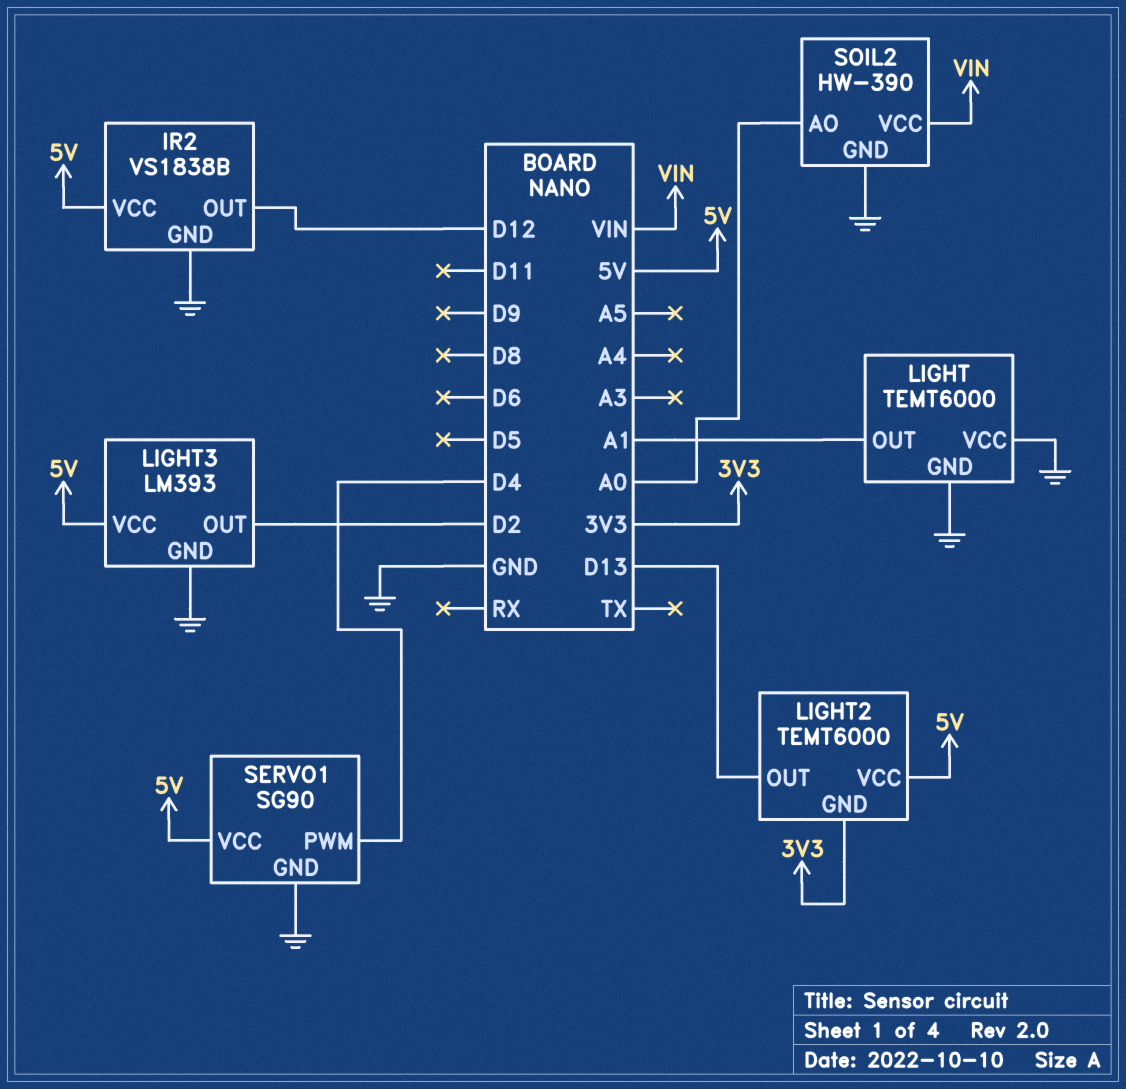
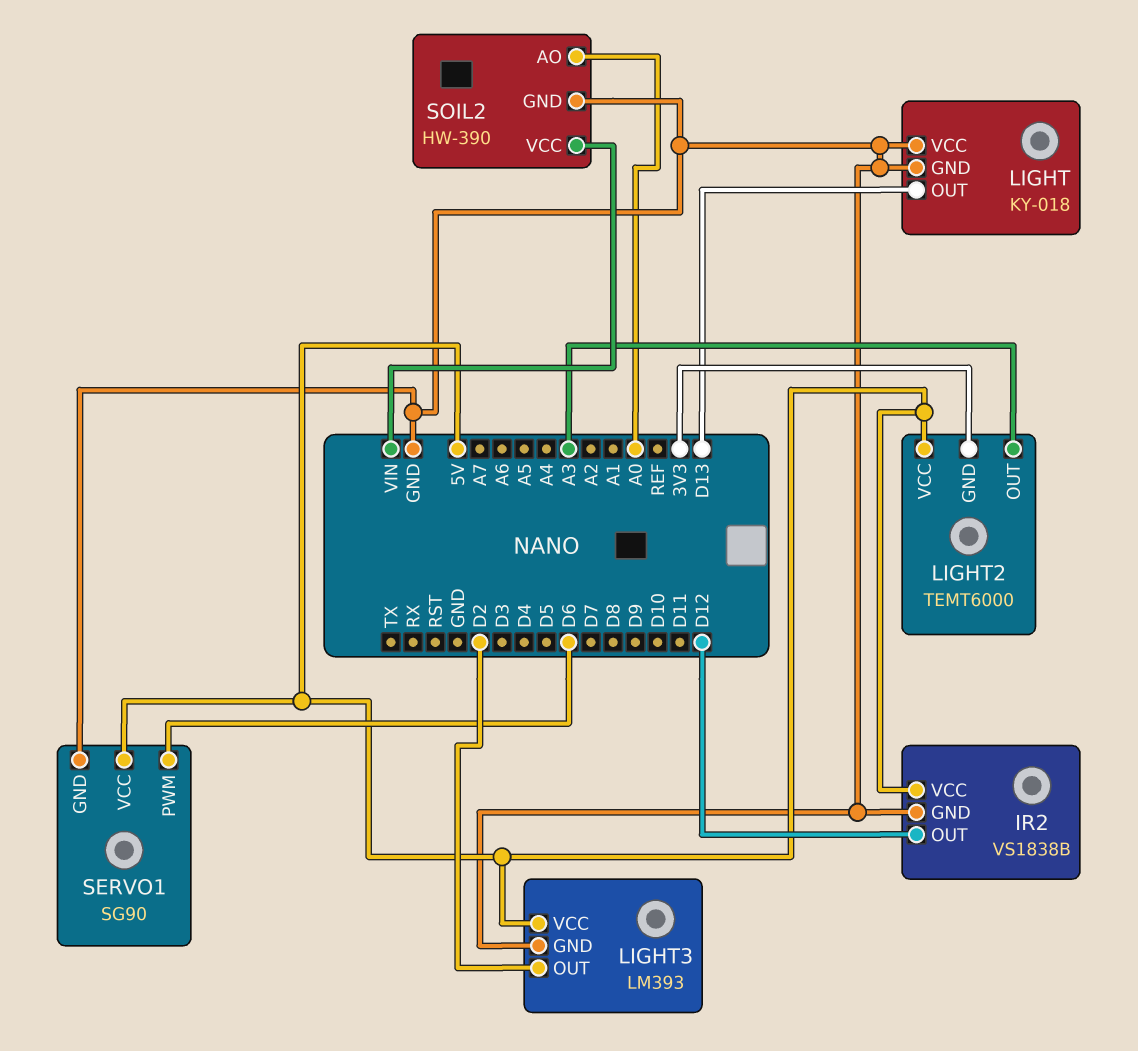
LIGHT: TEMT6000 -> KY-018
LIGHT pin OUT: A1 -> D13
LIGHT2 pin OUT: D13 -> A3
SERVO1 pin PWM: D4 -> D6

